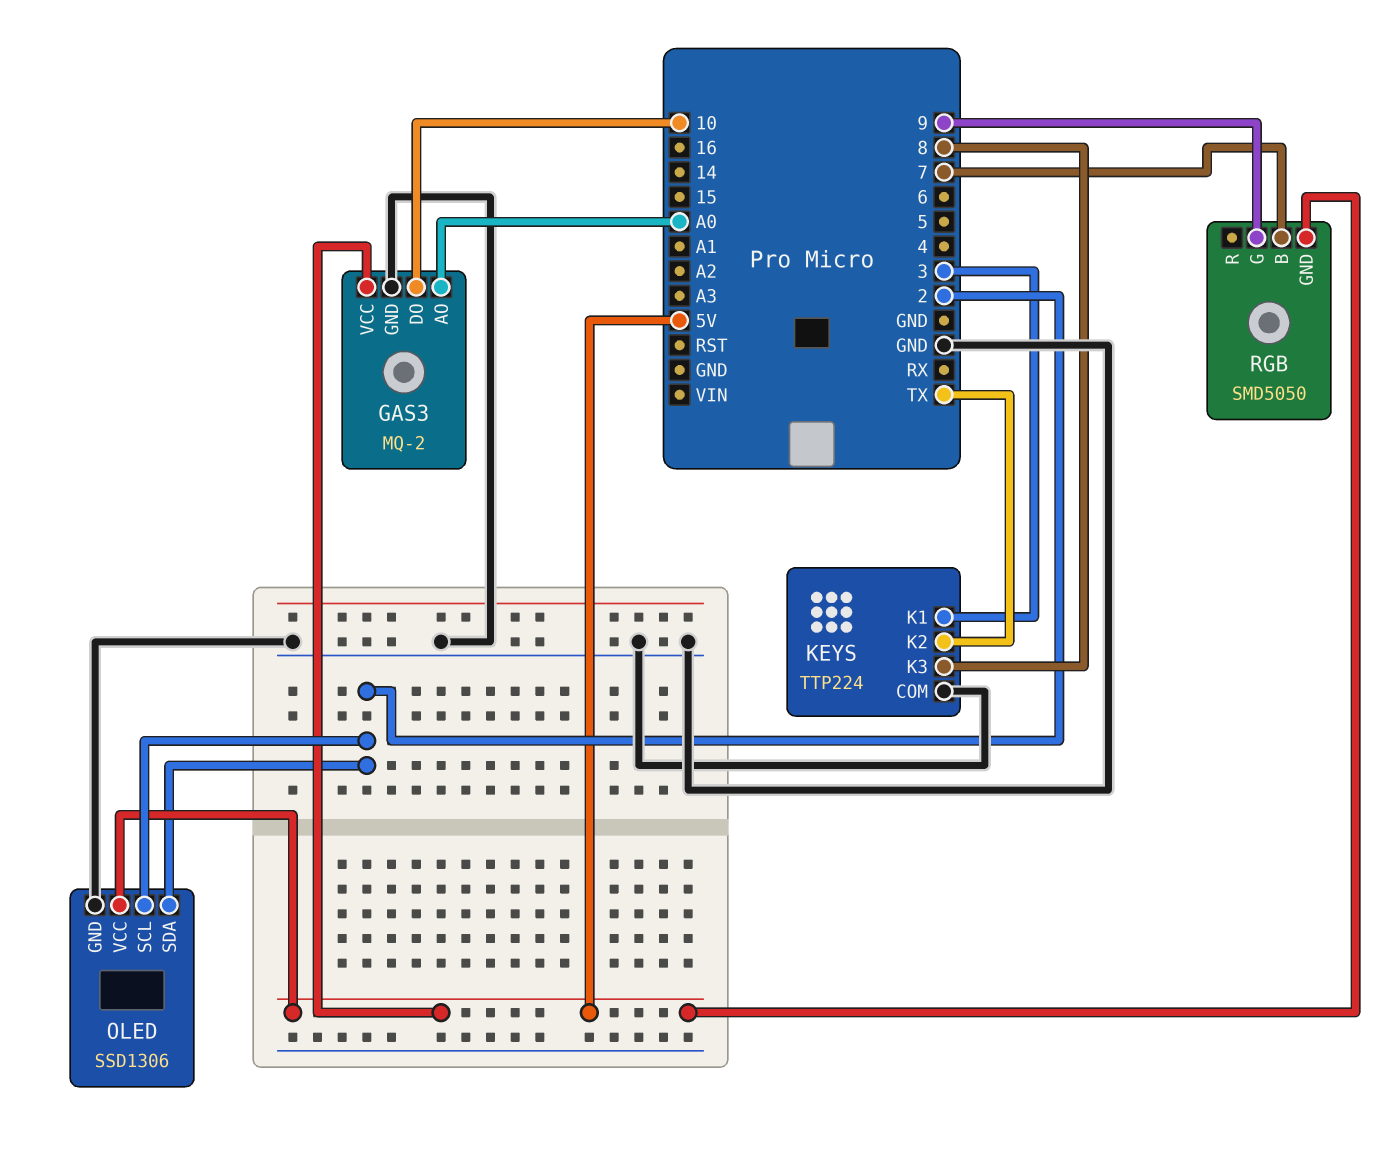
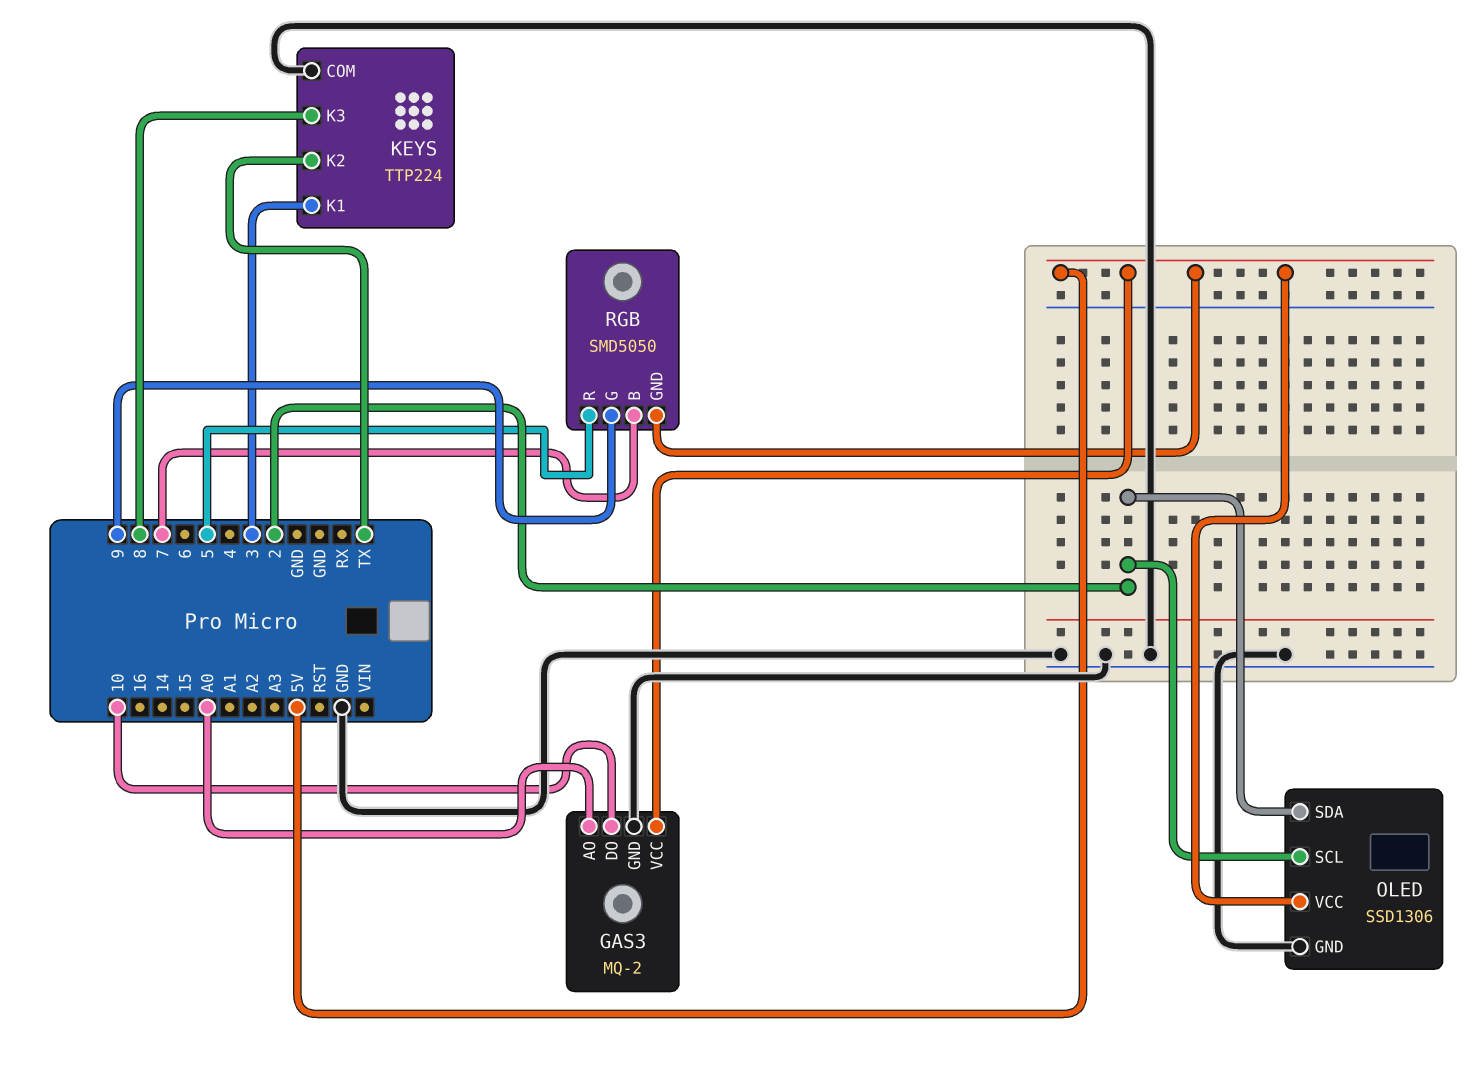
RGB pin R: none -> 5

